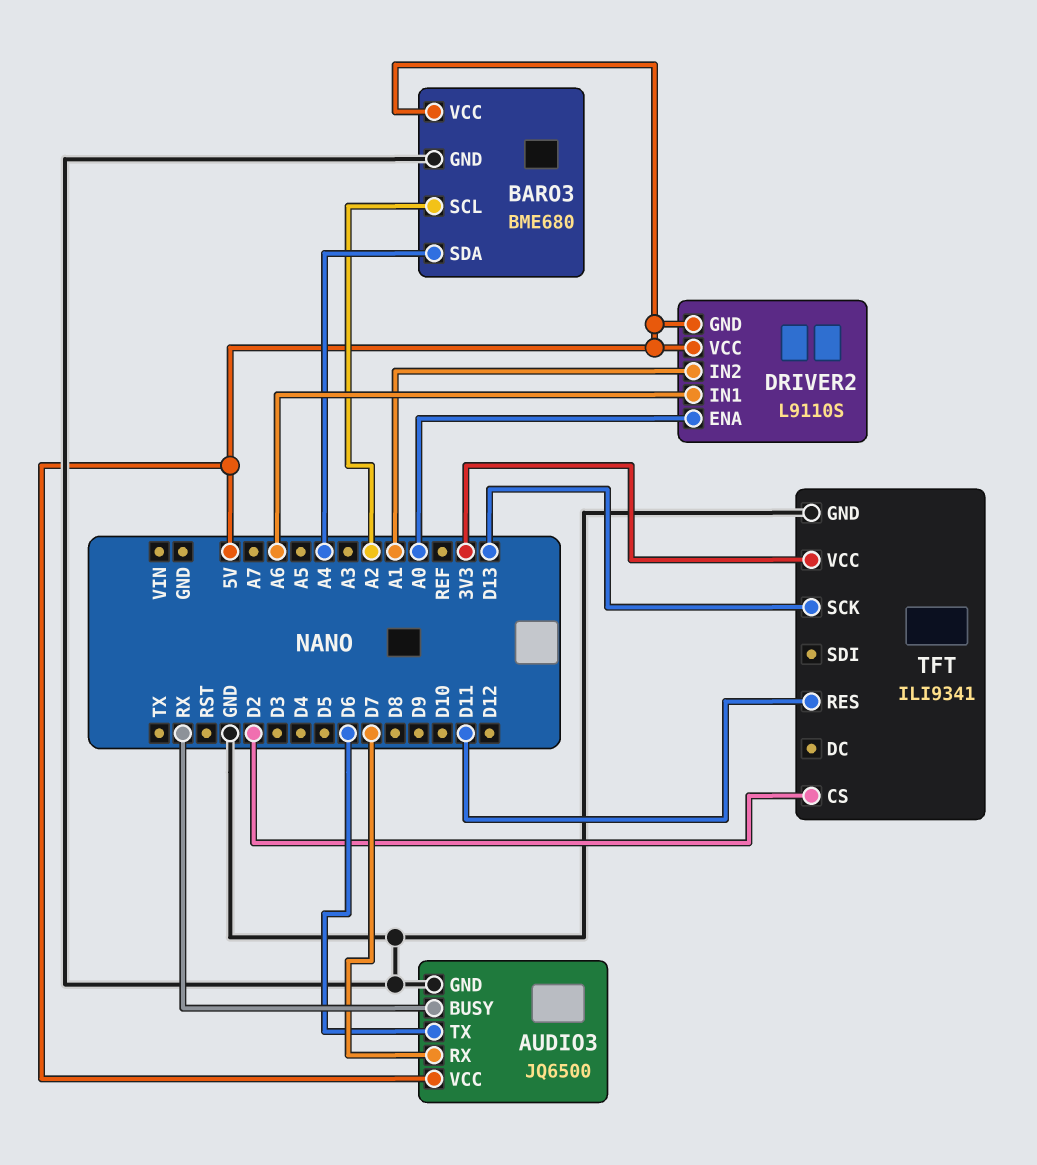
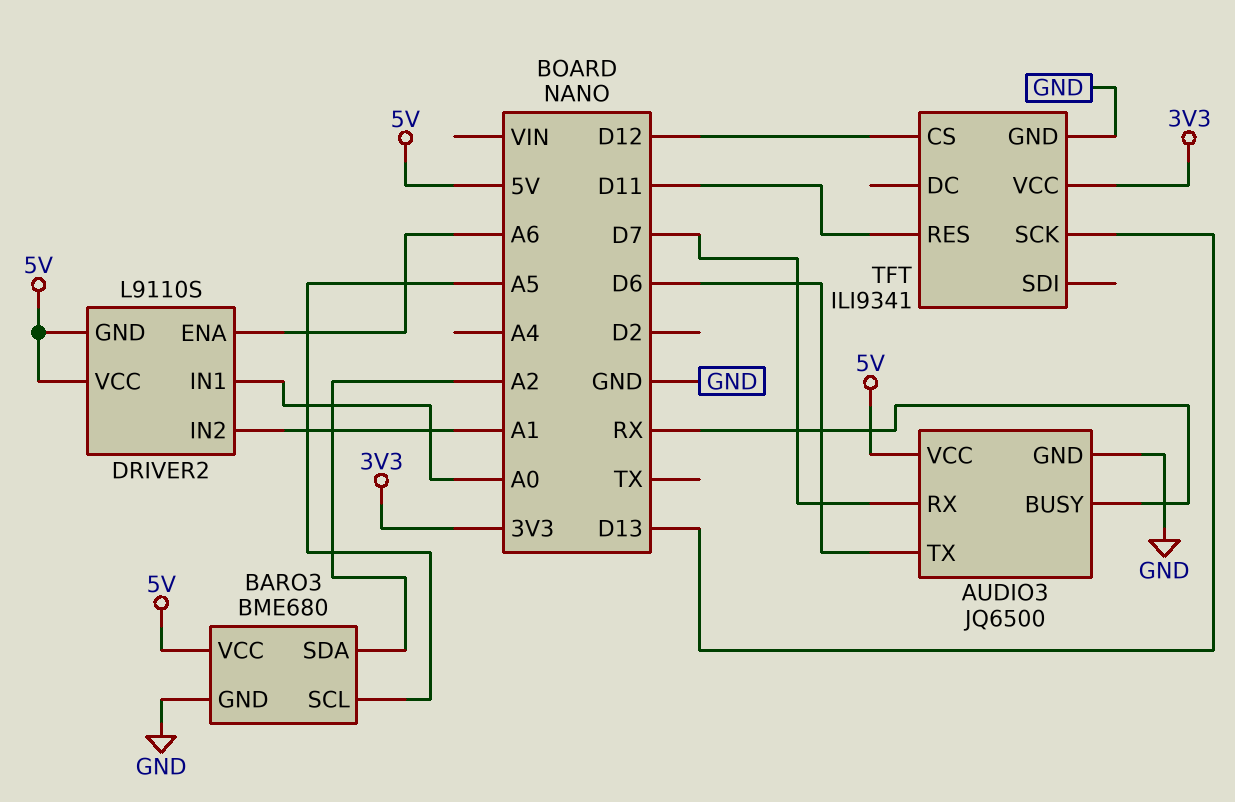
BARO3 pin SCL: A2 -> A5
BARO3 pin SDA: A4 -> A2
DRIVER2 pin ENA: A0 -> A6
DRIVER2 pin IN1: A6 -> A0
TFT pin CS: D2 -> D12

